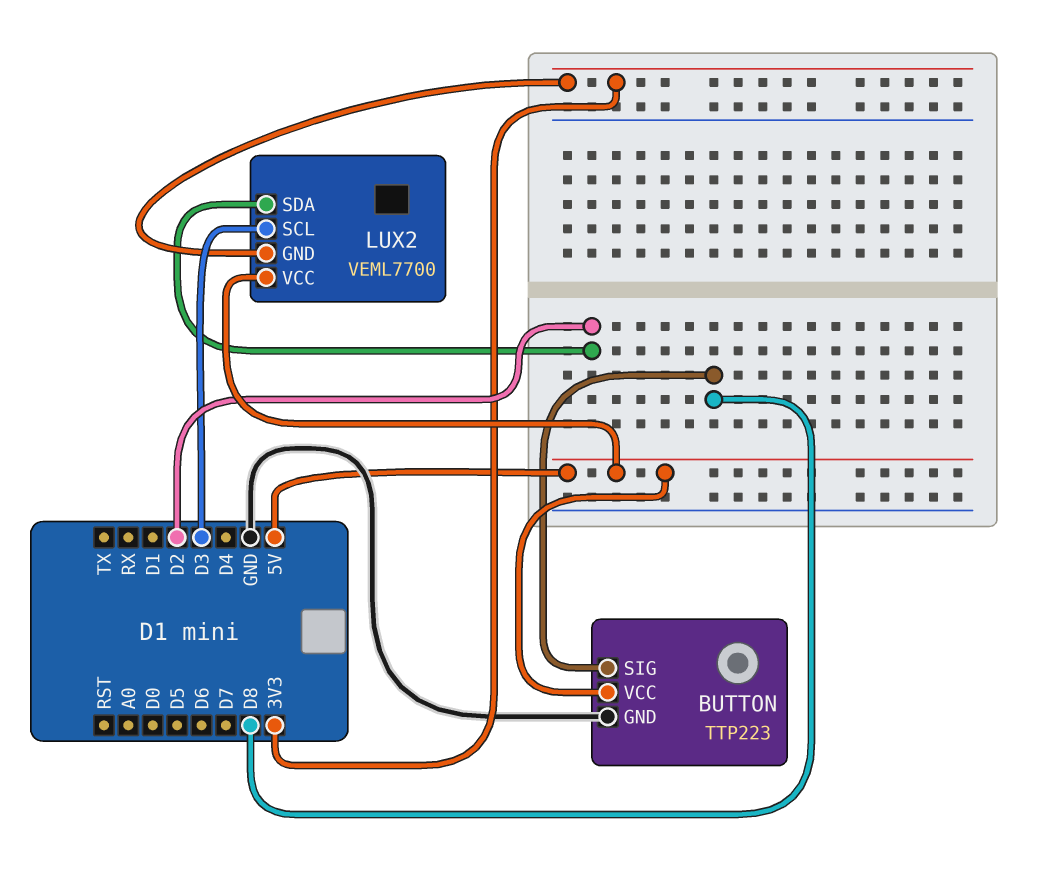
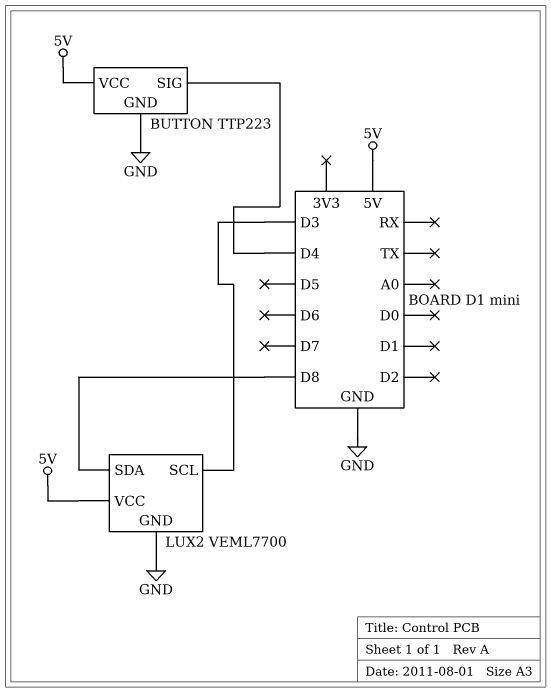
BUTTON pin SIG: D8 -> D4
LUX2 pin GND: 3V3 -> GND
LUX2 pin SDA: D2 -> D8

